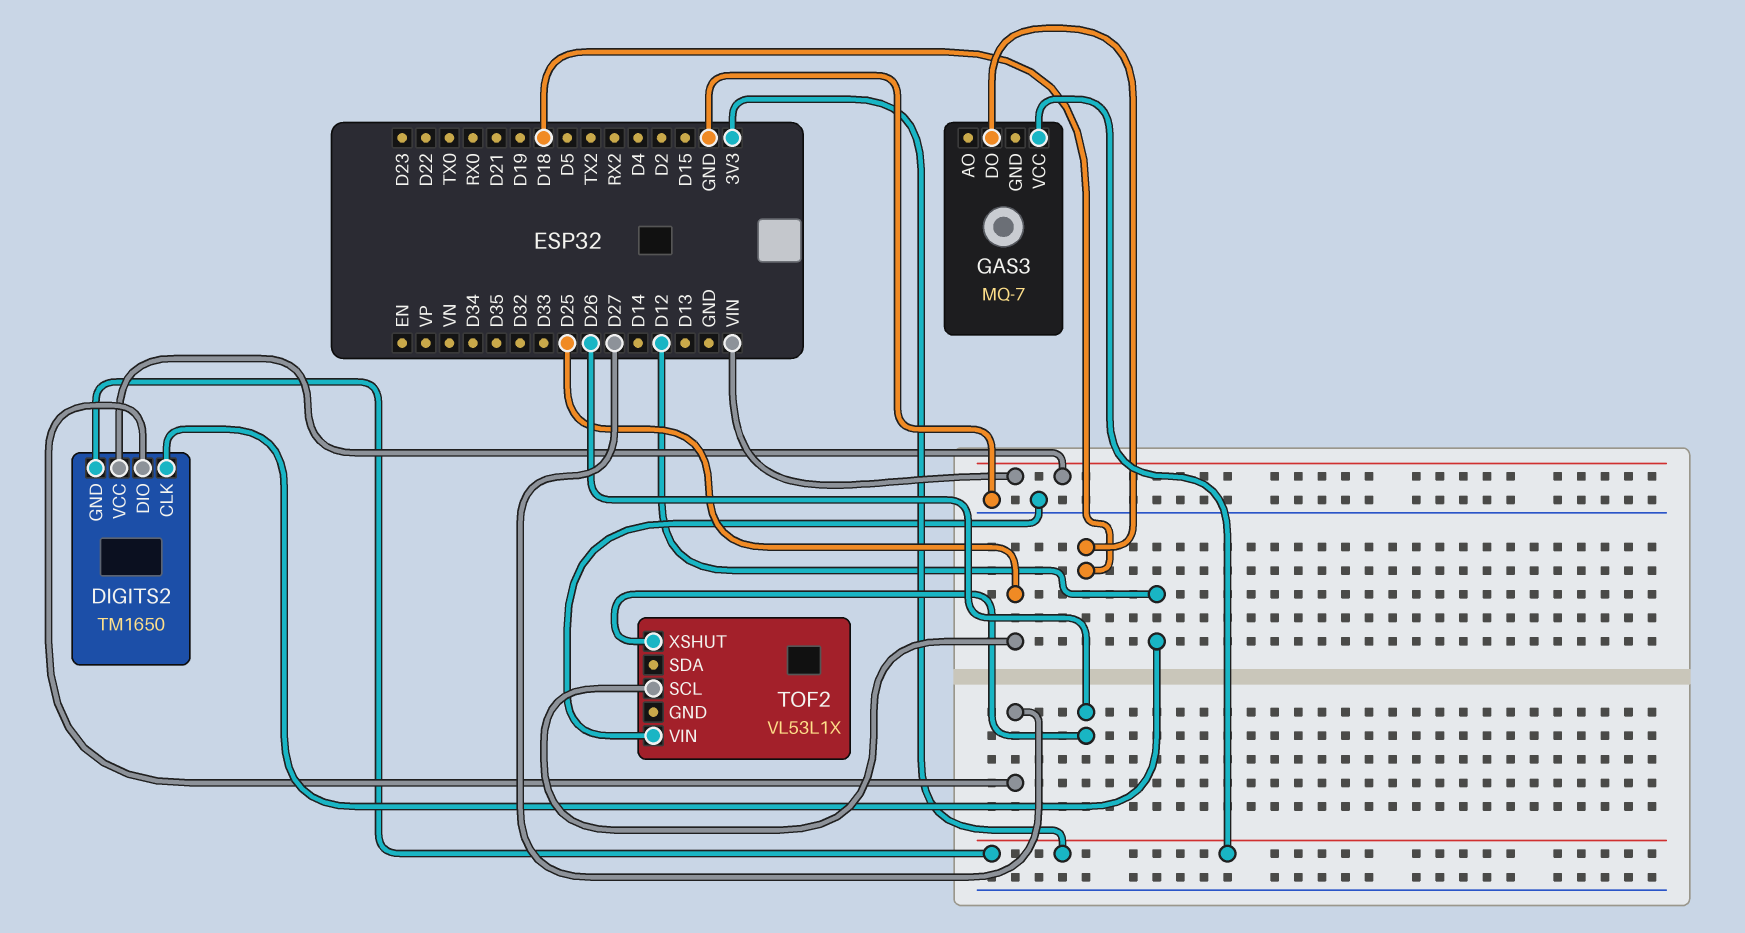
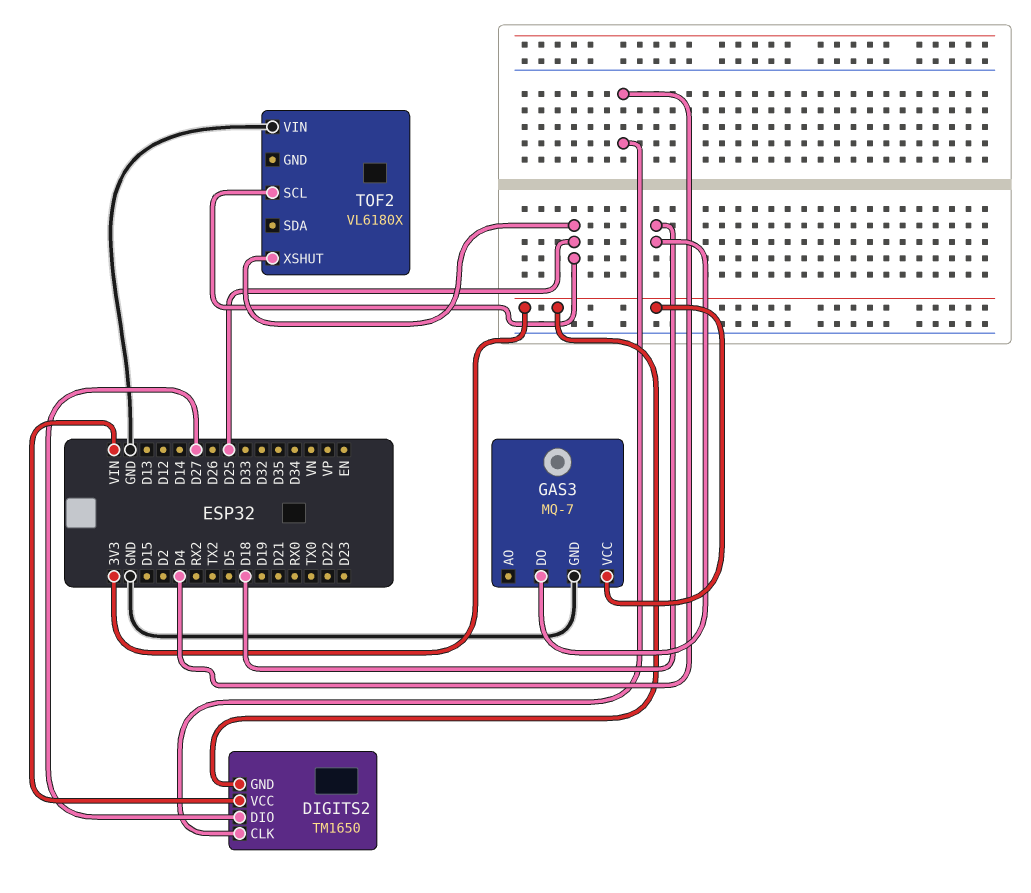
DIGITS2 pin CLK: D12 -> D4
GAS3 pin GND: none -> GND
TOF2: VL53L1X -> VL6180X
TOF2 pin XSHUT: D26 -> D25

